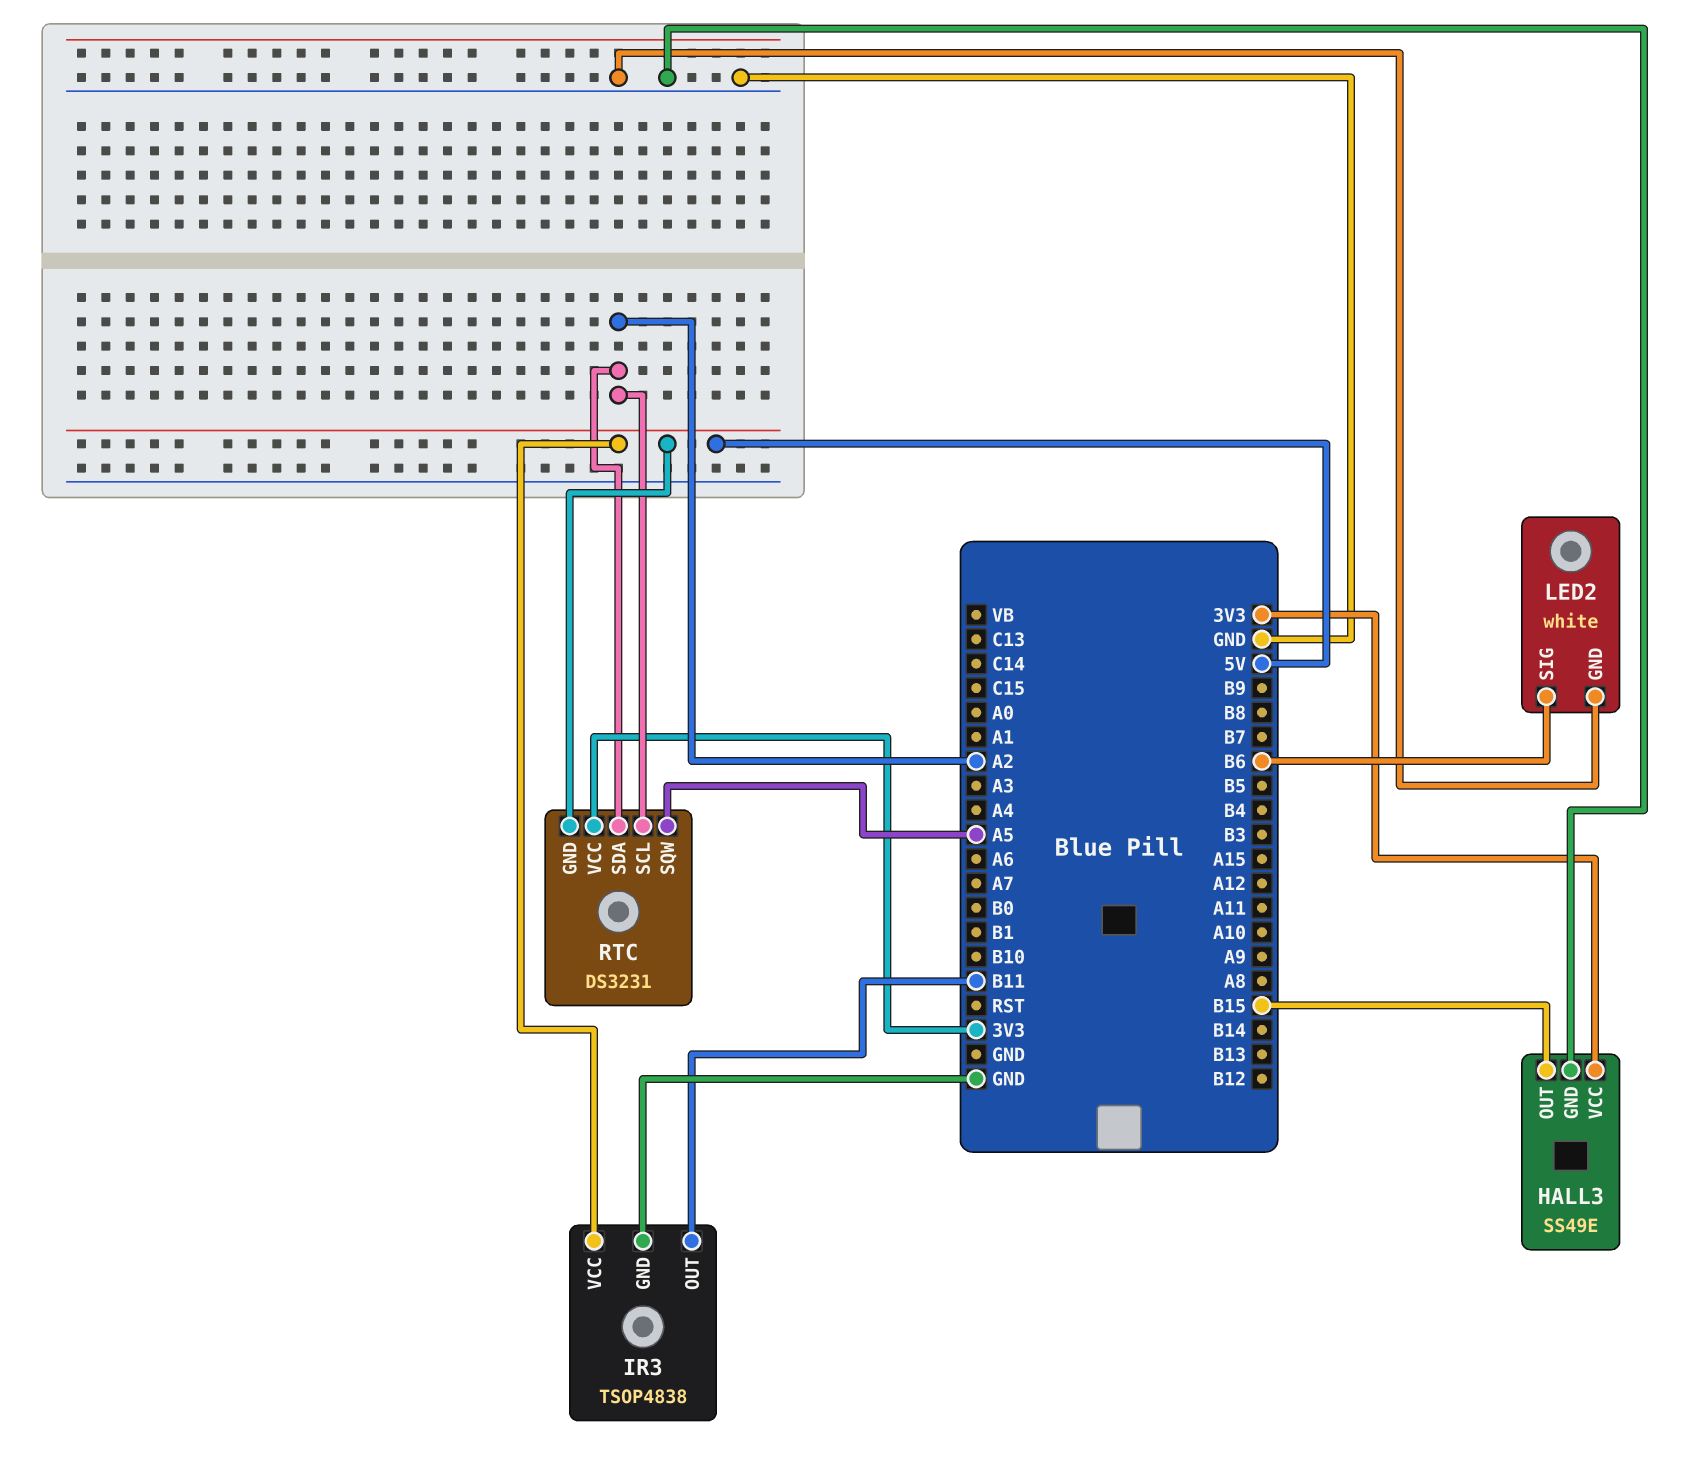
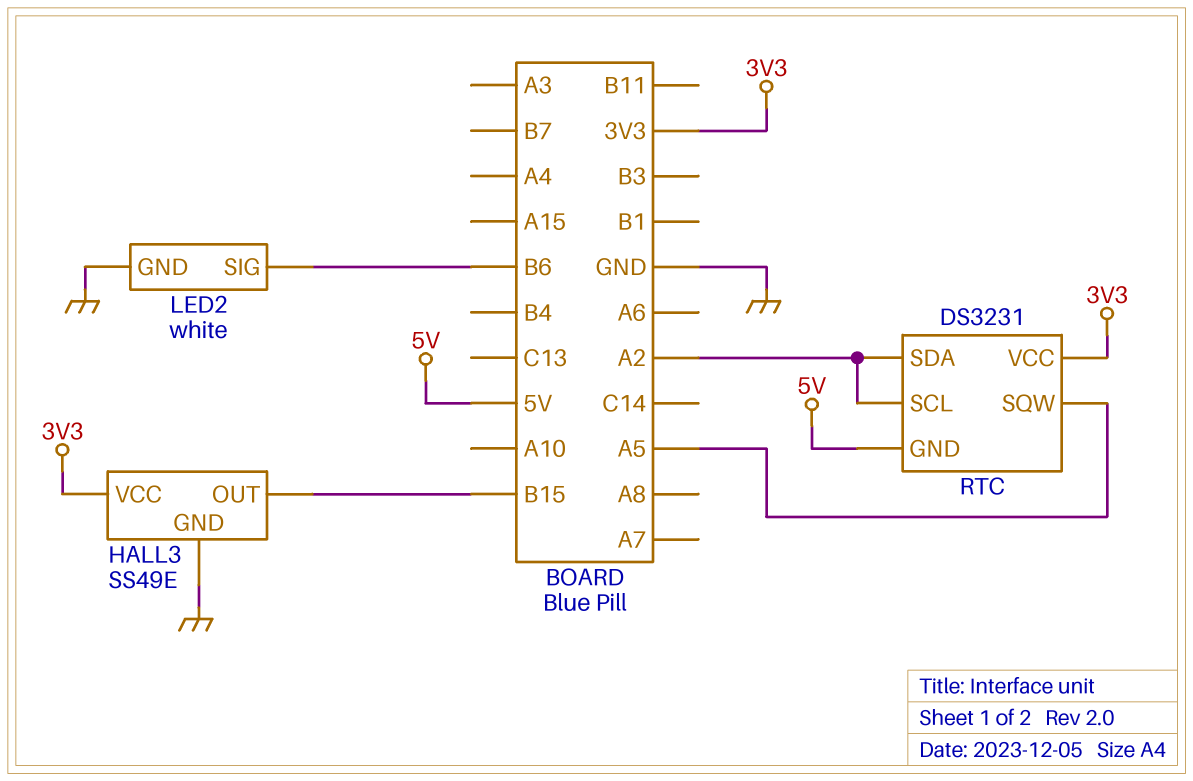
IR3: TSOP4838 -> none
IR3 pin GND: GND -> none
IR3 pin OUT: B11 -> none
IR3 pin VCC: 5V -> none

